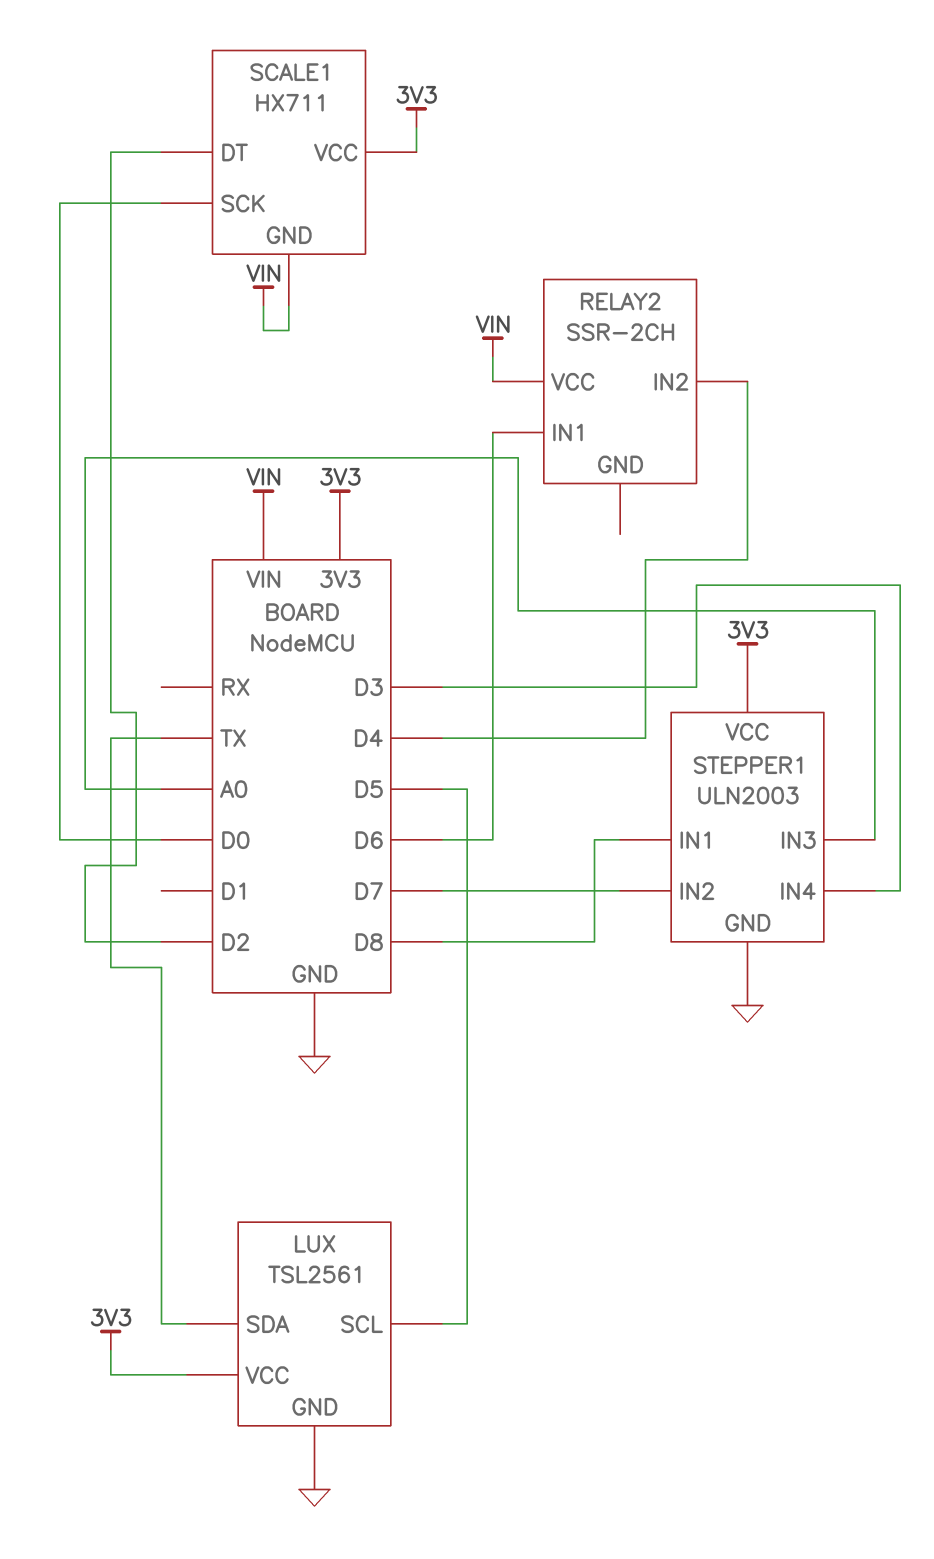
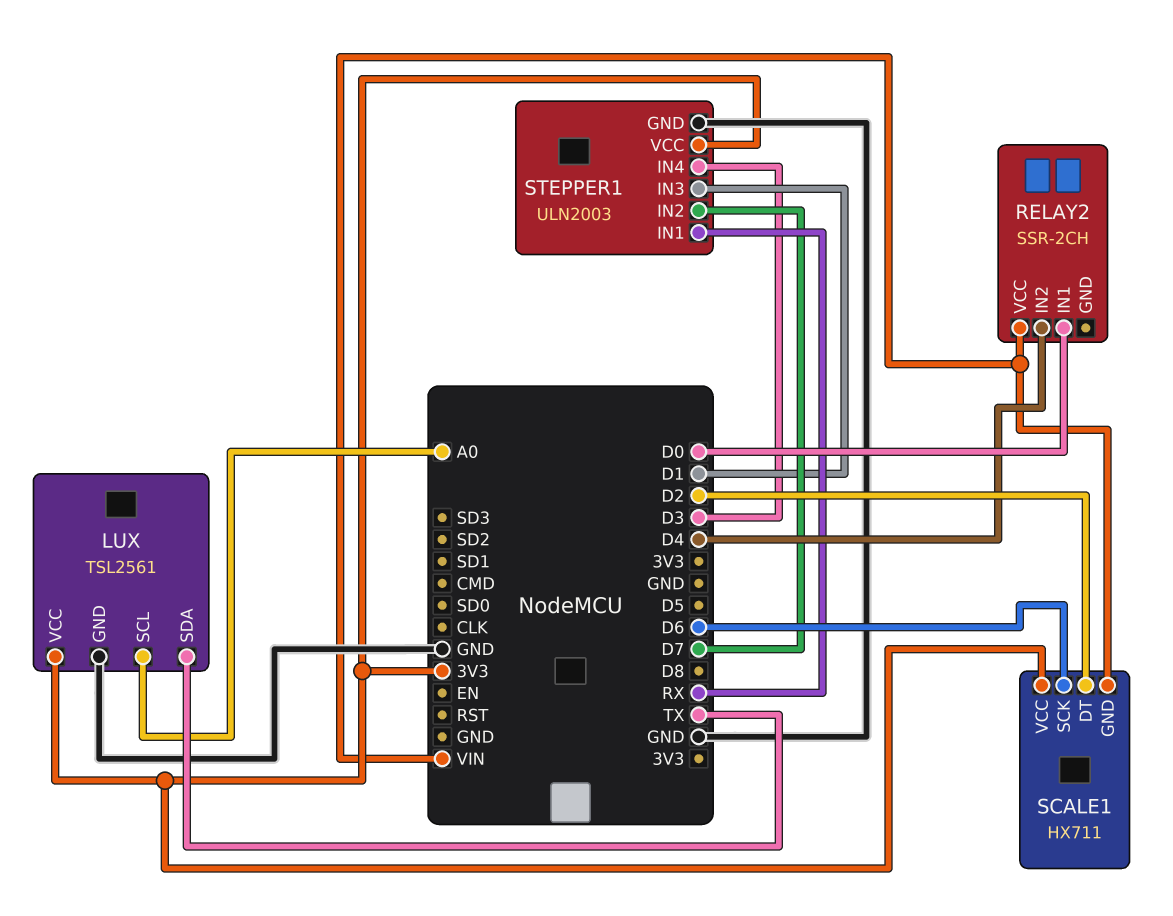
LUX pin SCL: D5 -> A0
RELAY2 pin IN1: D6 -> D0
SCALE1 pin SCK: D0 -> D6
STEPPER1 pin IN1: D8 -> RX
STEPPER1 pin IN3: A0 -> D1

